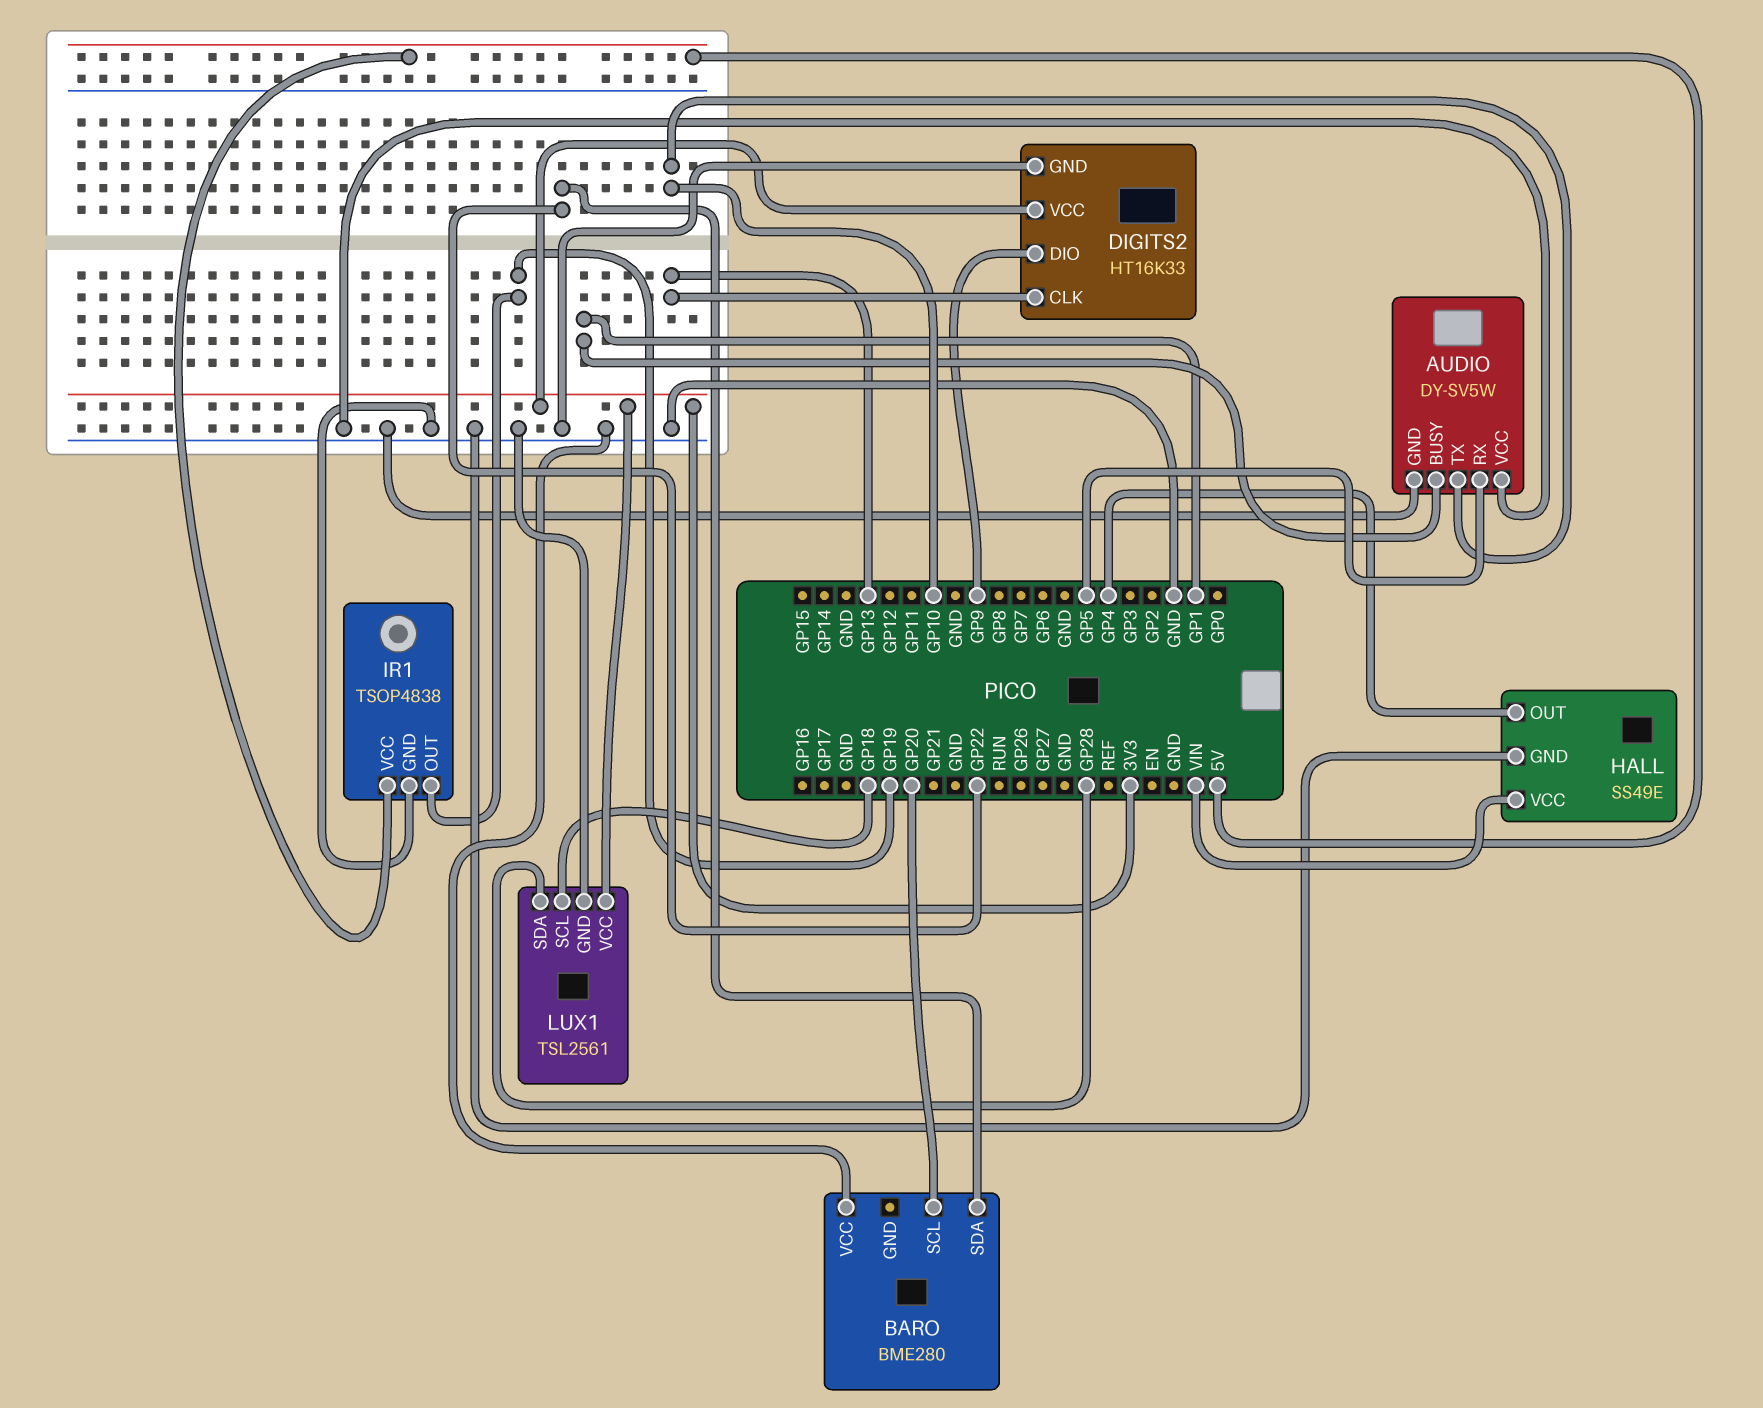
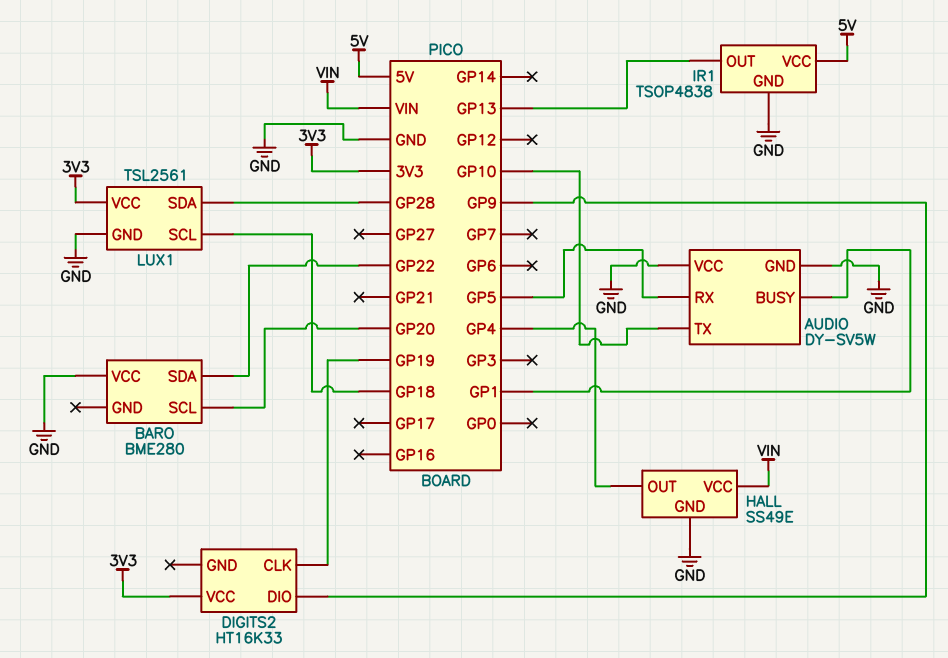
DIGITS2 pin CLK: GP13 -> GP19
DIGITS2 pin GND: GND -> none
IR1 pin OUT: GP19 -> GP13

